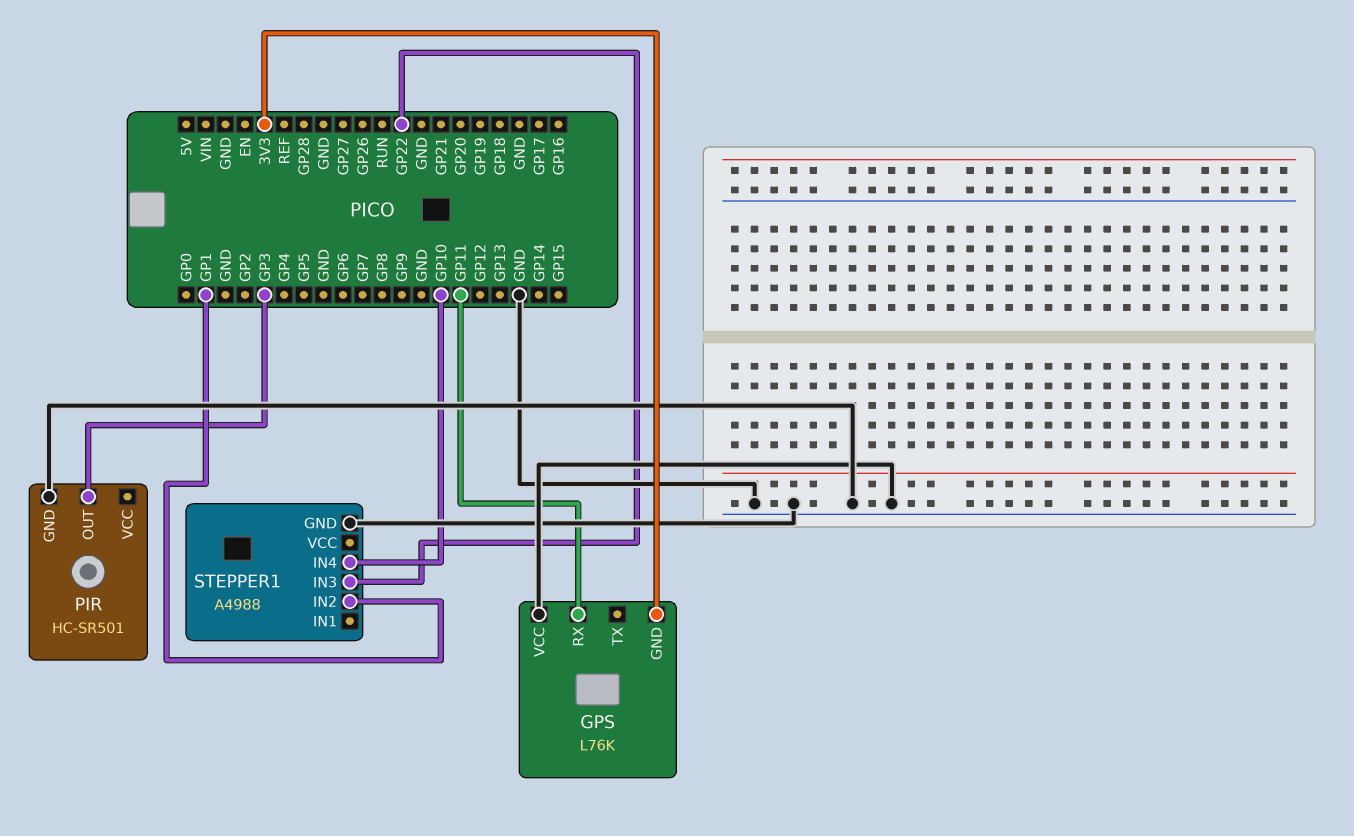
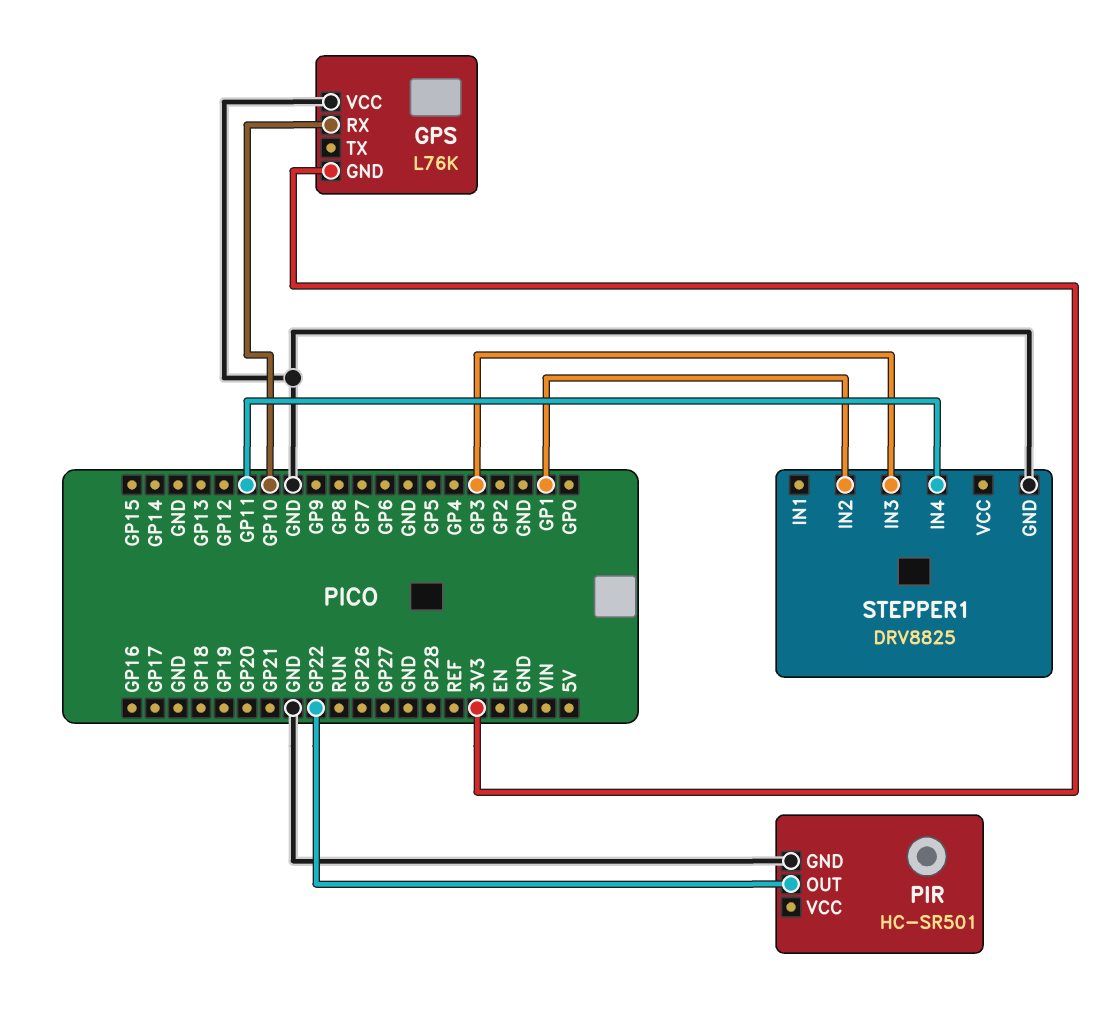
GPS pin RX: GP11 -> GP10
PIR pin OUT: GP3 -> GP22
STEPPER1: A4988 -> DRV8825
STEPPER1 pin IN3: GP22 -> GP3
STEPPER1 pin IN4: GP10 -> GP11

